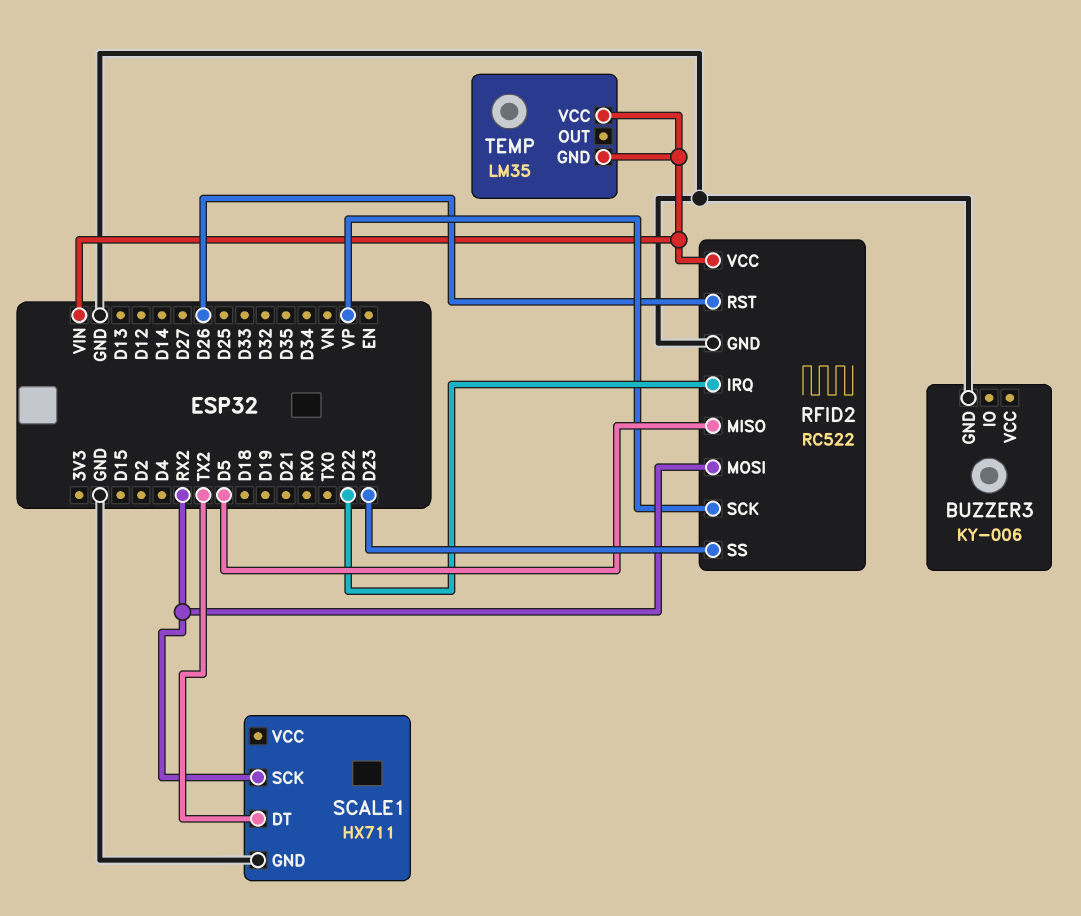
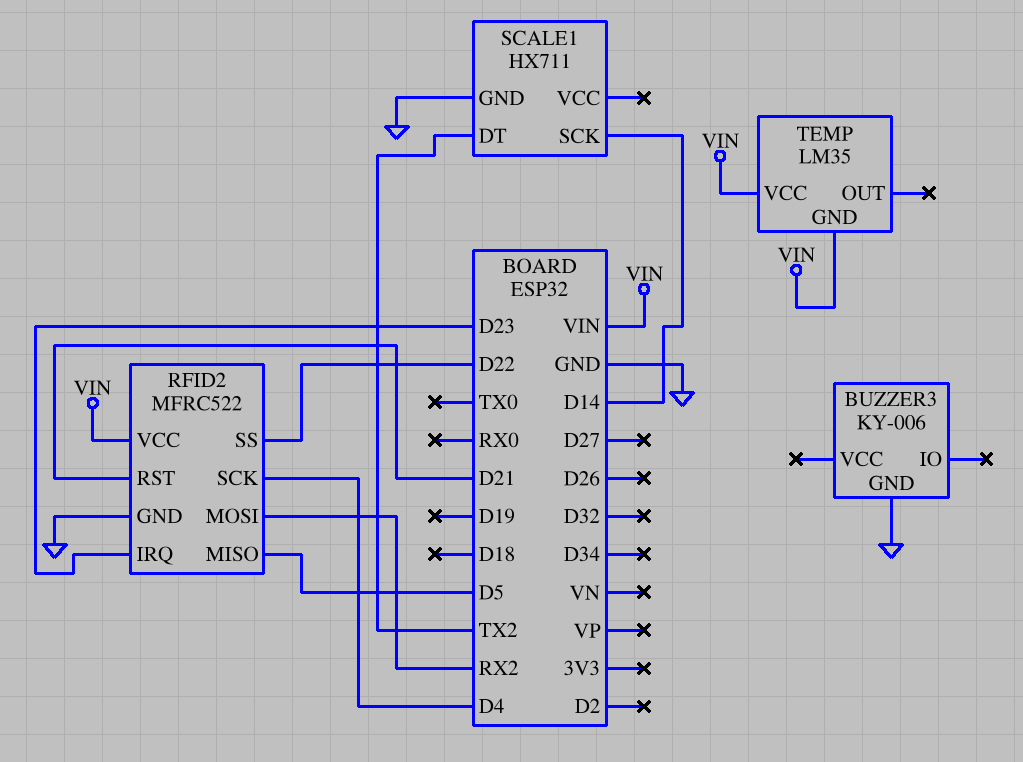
RFID2: RC522 -> MFRC522
RFID2 pin IRQ: D22 -> D23
RFID2 pin RST: D26 -> D21
RFID2 pin SCK: VP -> D4
RFID2 pin SS: D23 -> D22
SCALE1 pin SCK: RX2 -> D14

